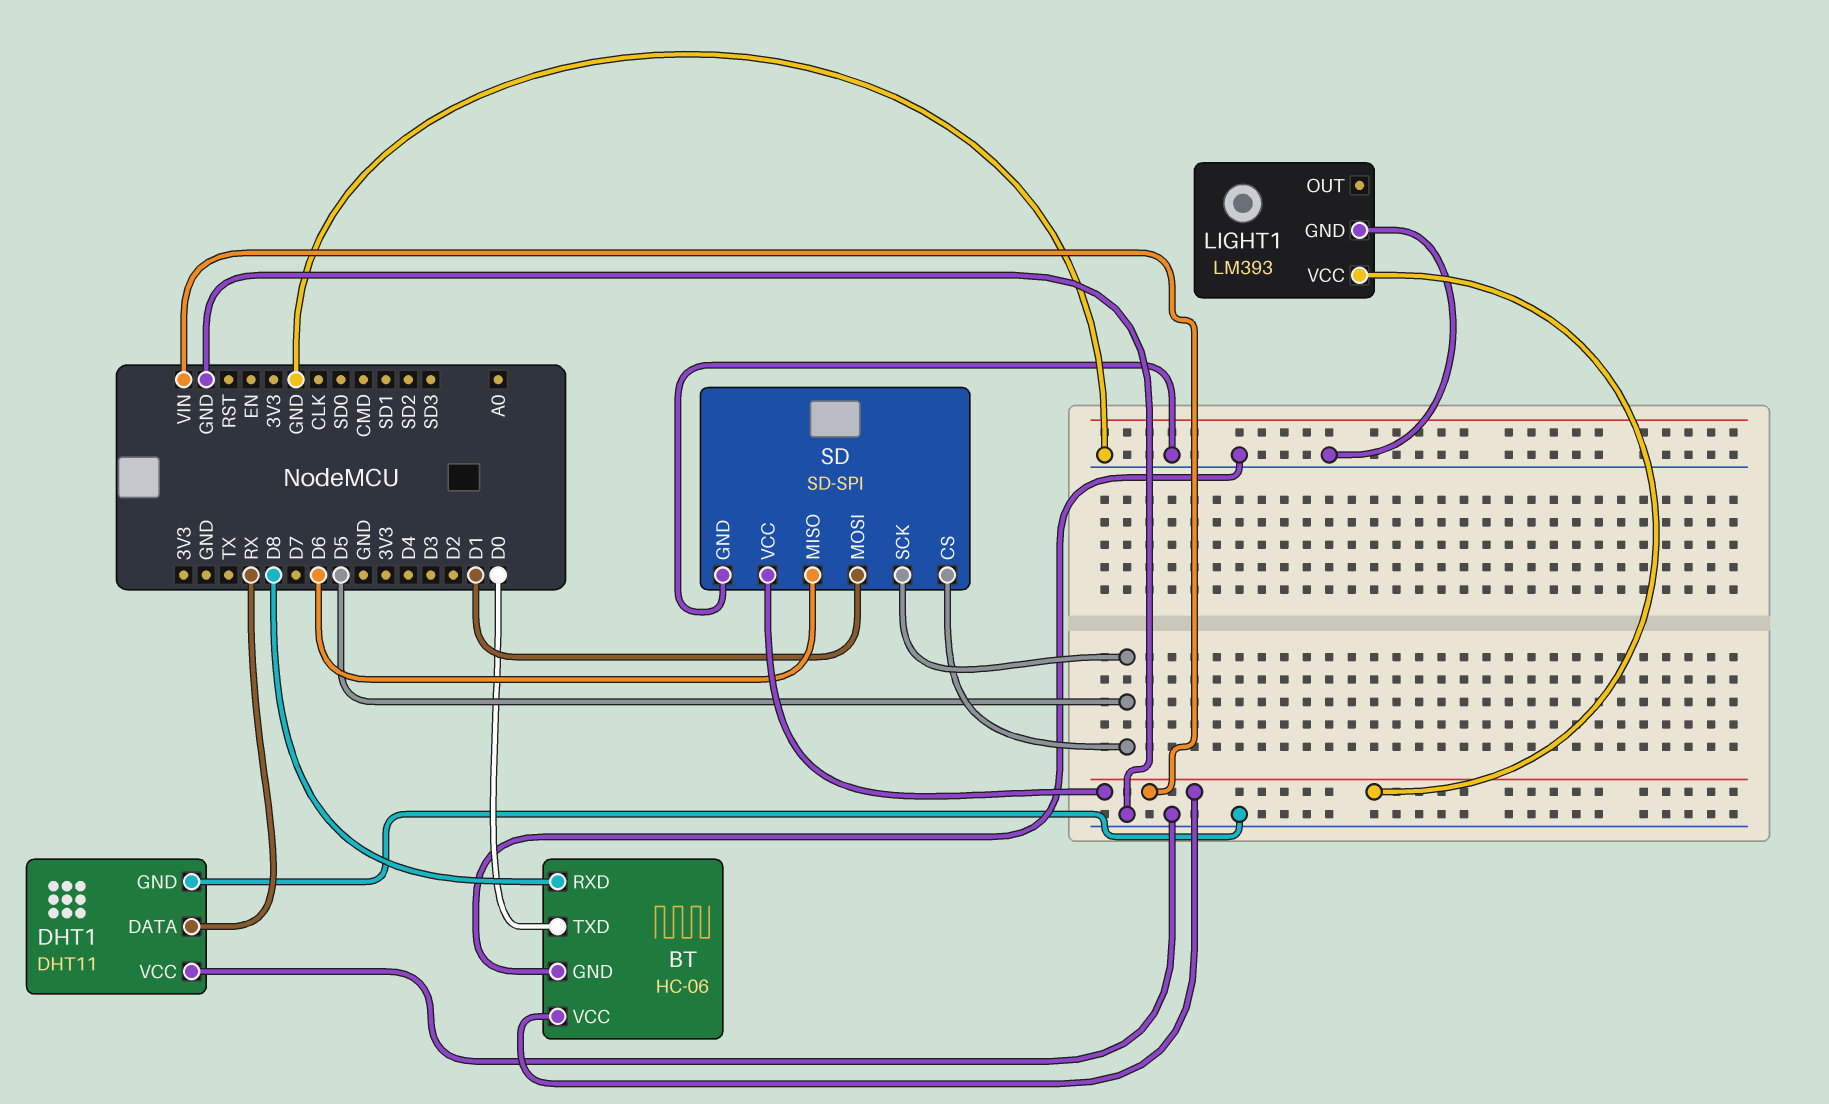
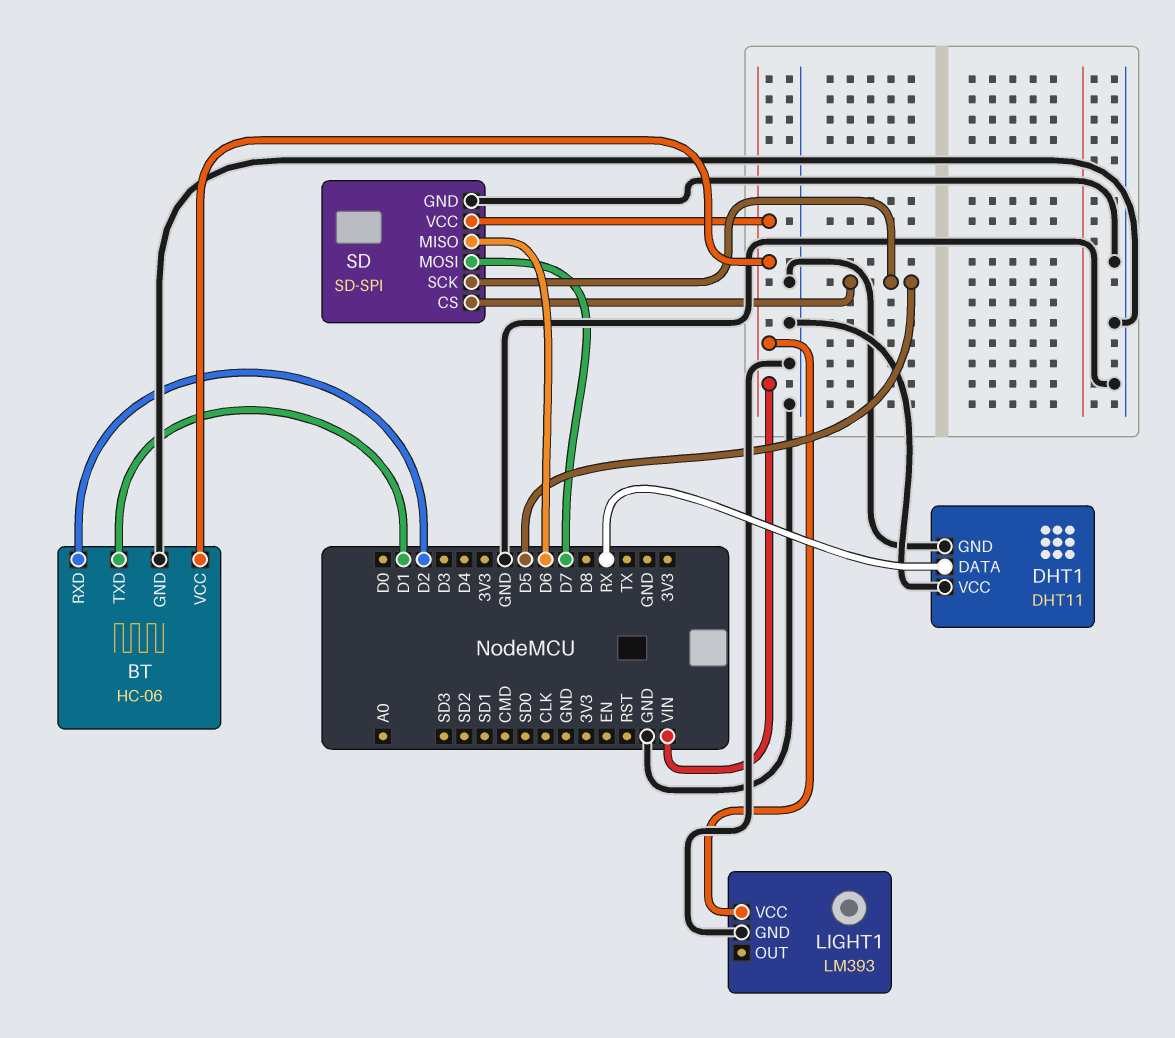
BT pin RXD: D8 -> D2
BT pin TXD: D0 -> D1
SD pin MOSI: D1 -> D7

